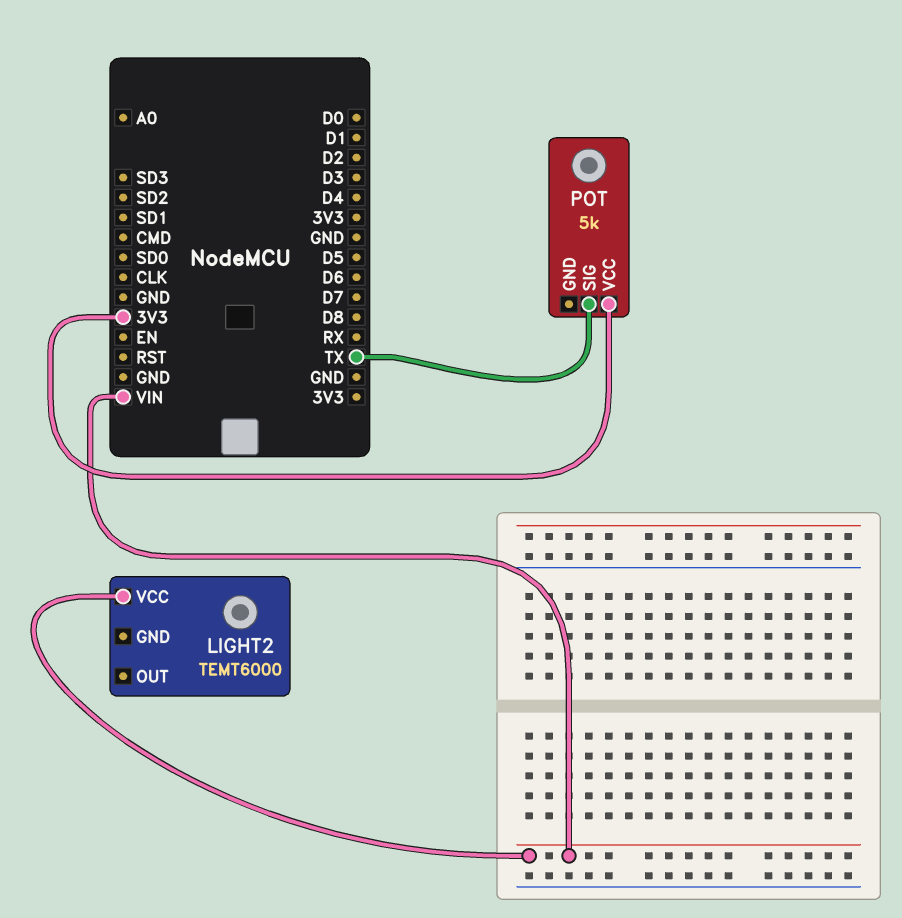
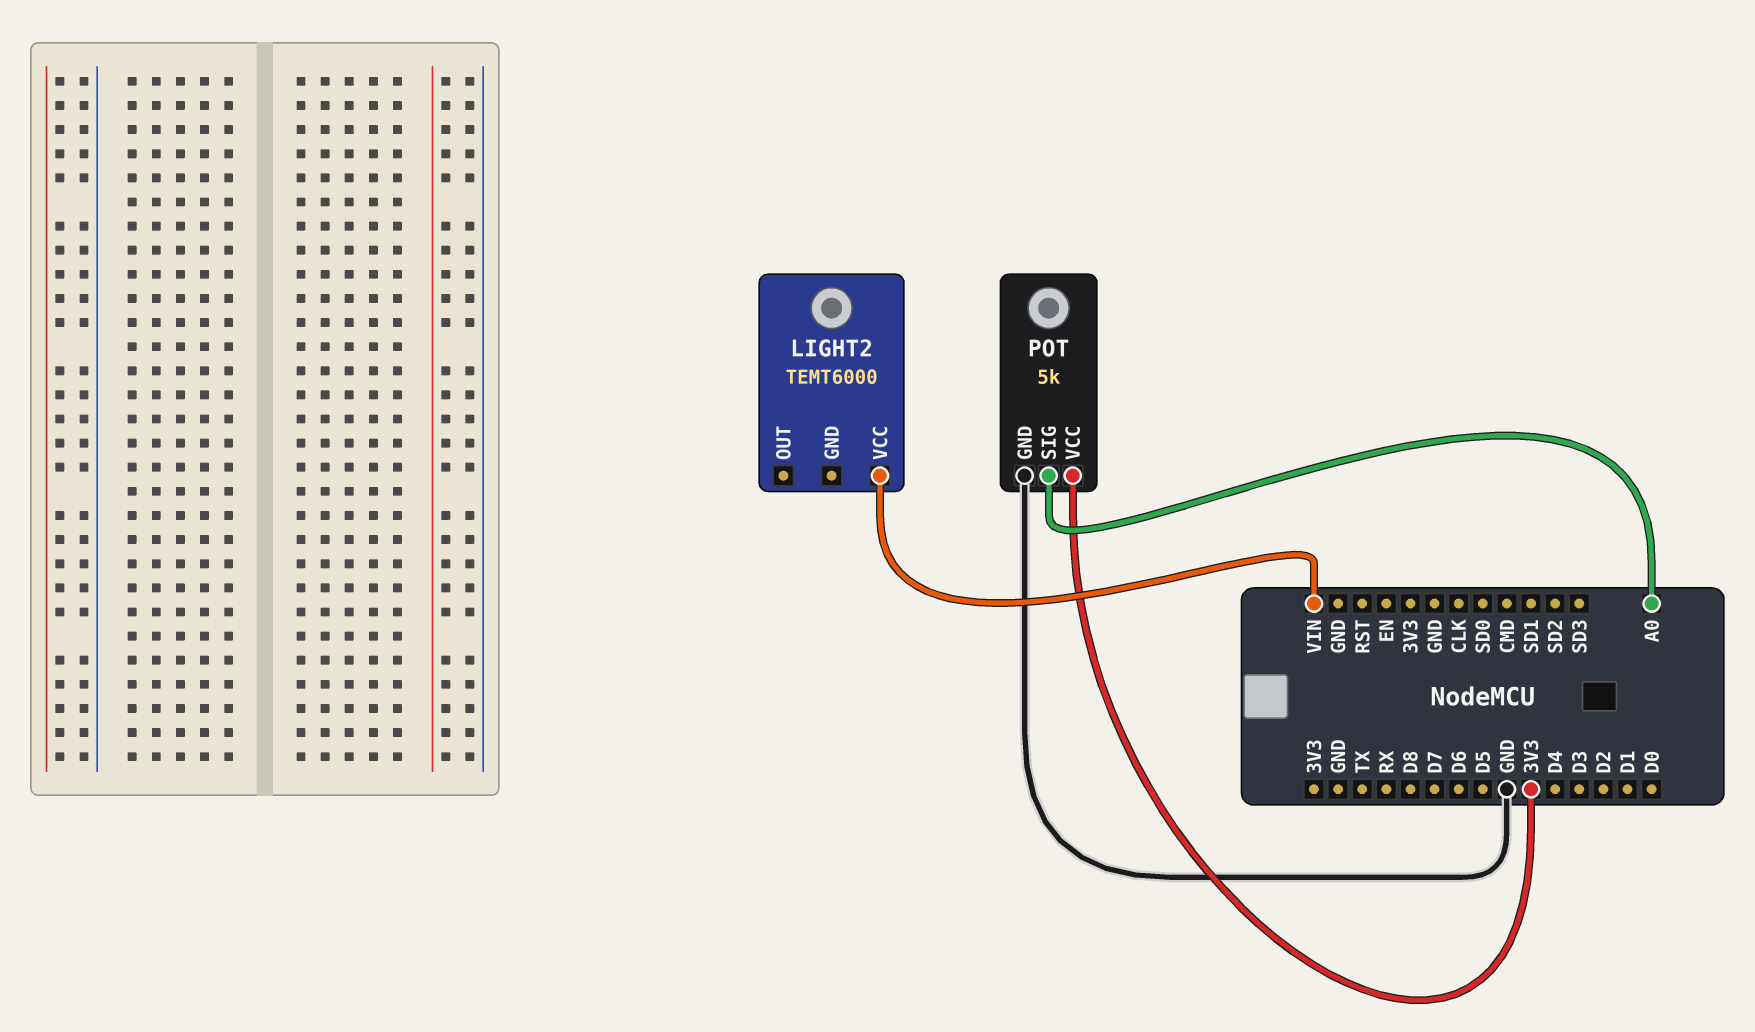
POT pin GND: none -> GND
POT pin SIG: TX -> A0

